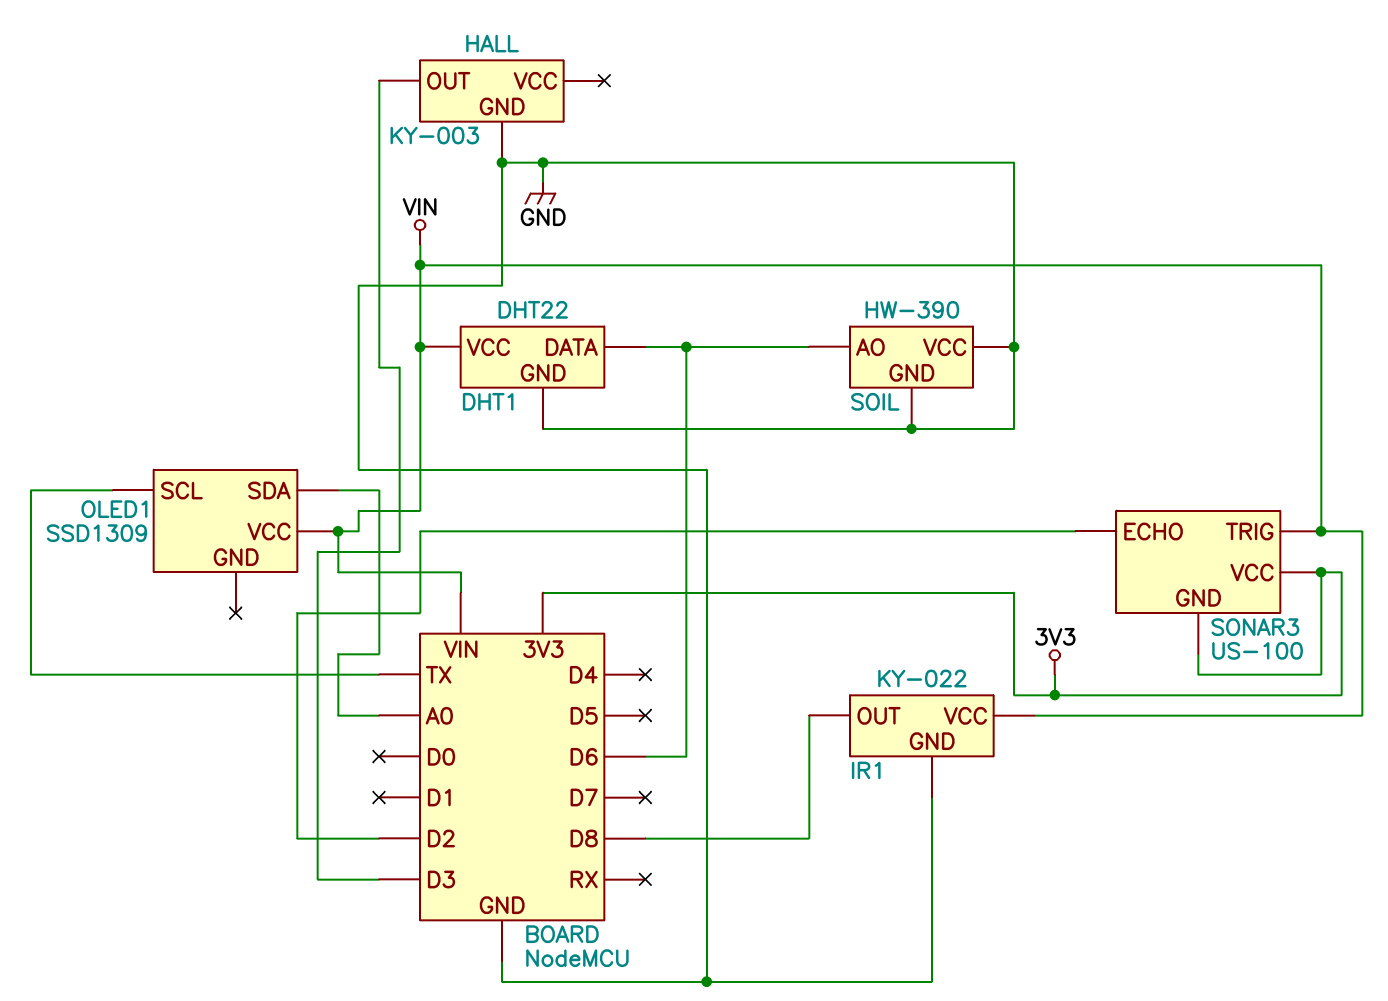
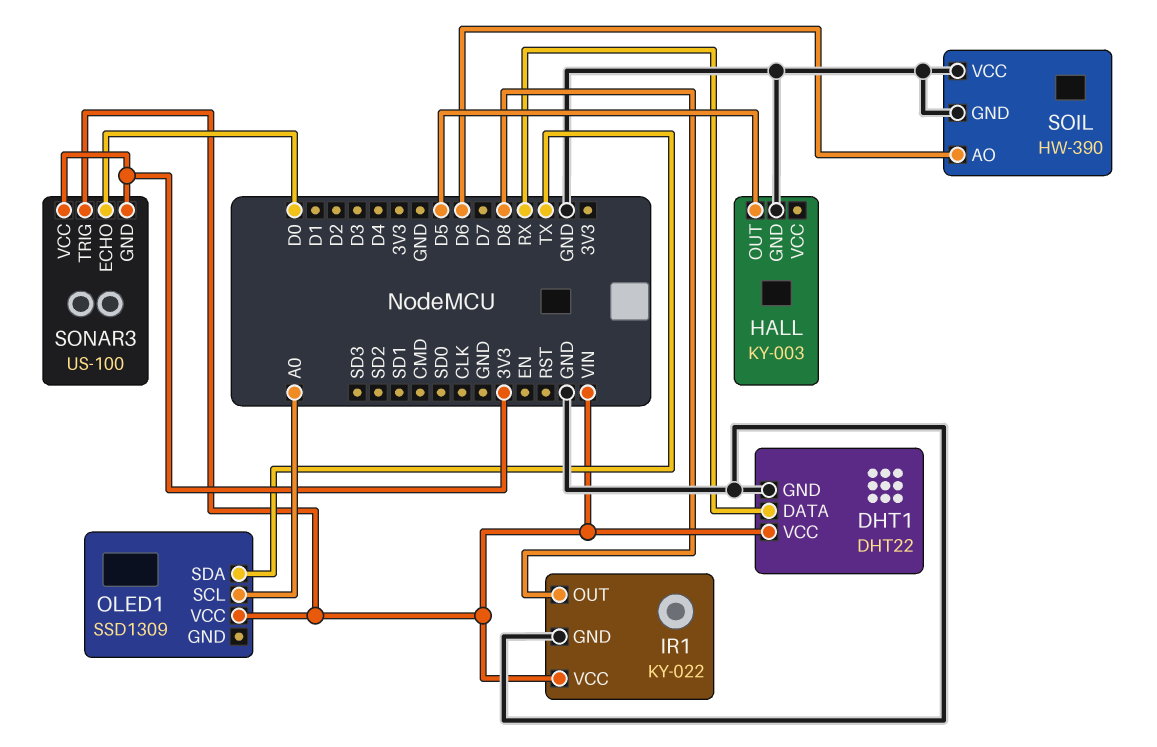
DHT1 pin DATA: D6 -> RX
HALL pin OUT: D3 -> D5
OLED1 pin SCL: TX -> A0
OLED1 pin SDA: A0 -> TX
SONAR3 pin ECHO: D2 -> D0

